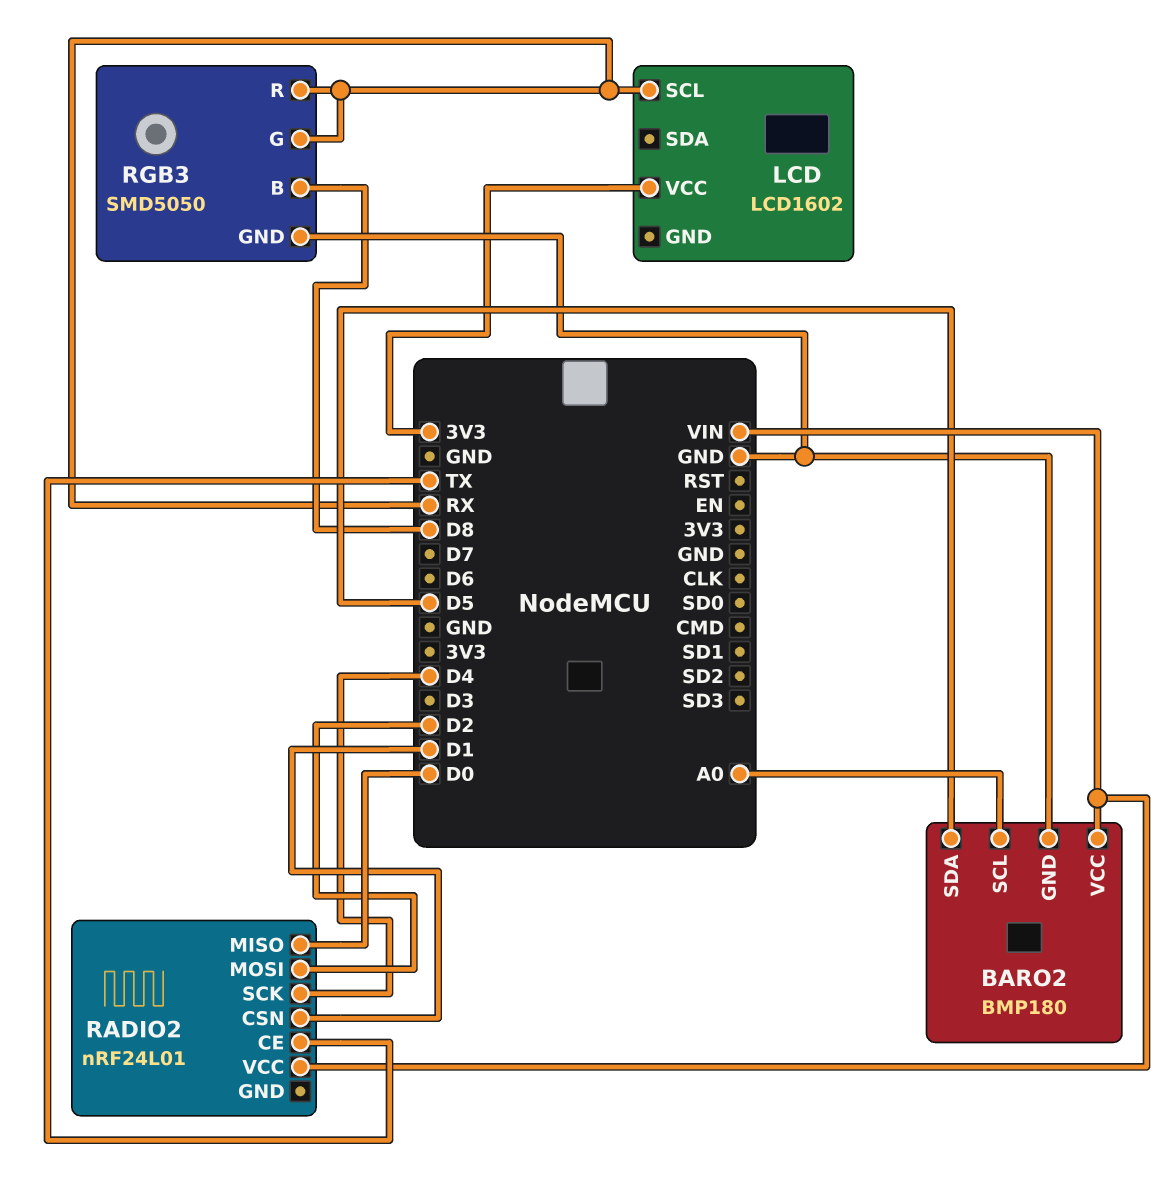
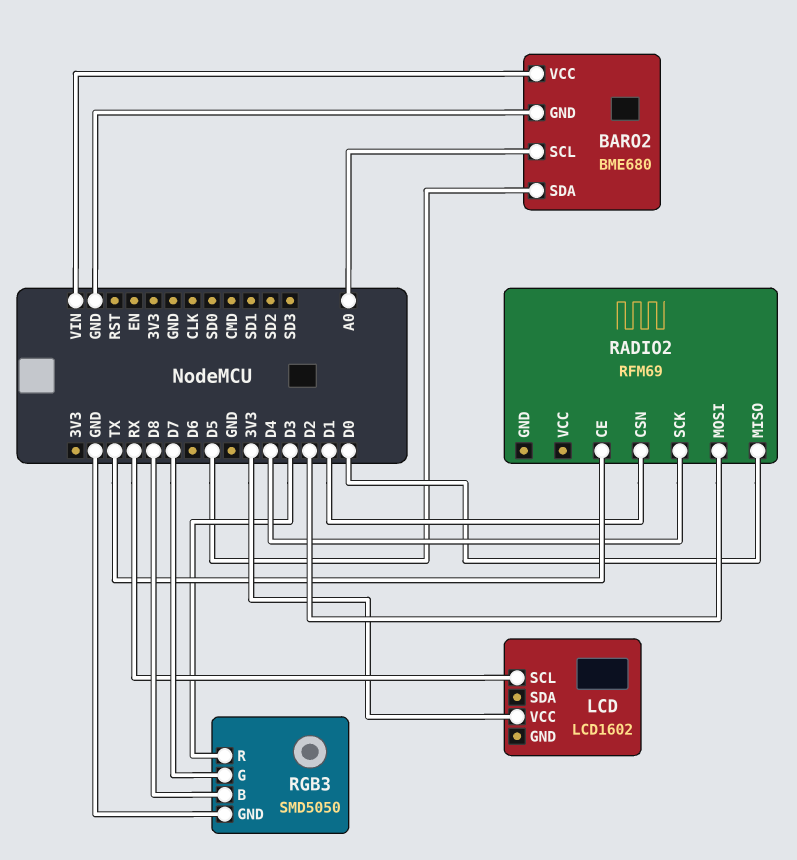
BARO2: BMP180 -> BME680
RADIO2: nRF24L01 -> RFM69
RADIO2 pin VCC: VIN -> none
RGB3 pin G: RX -> D7
RGB3 pin R: RX -> D3

